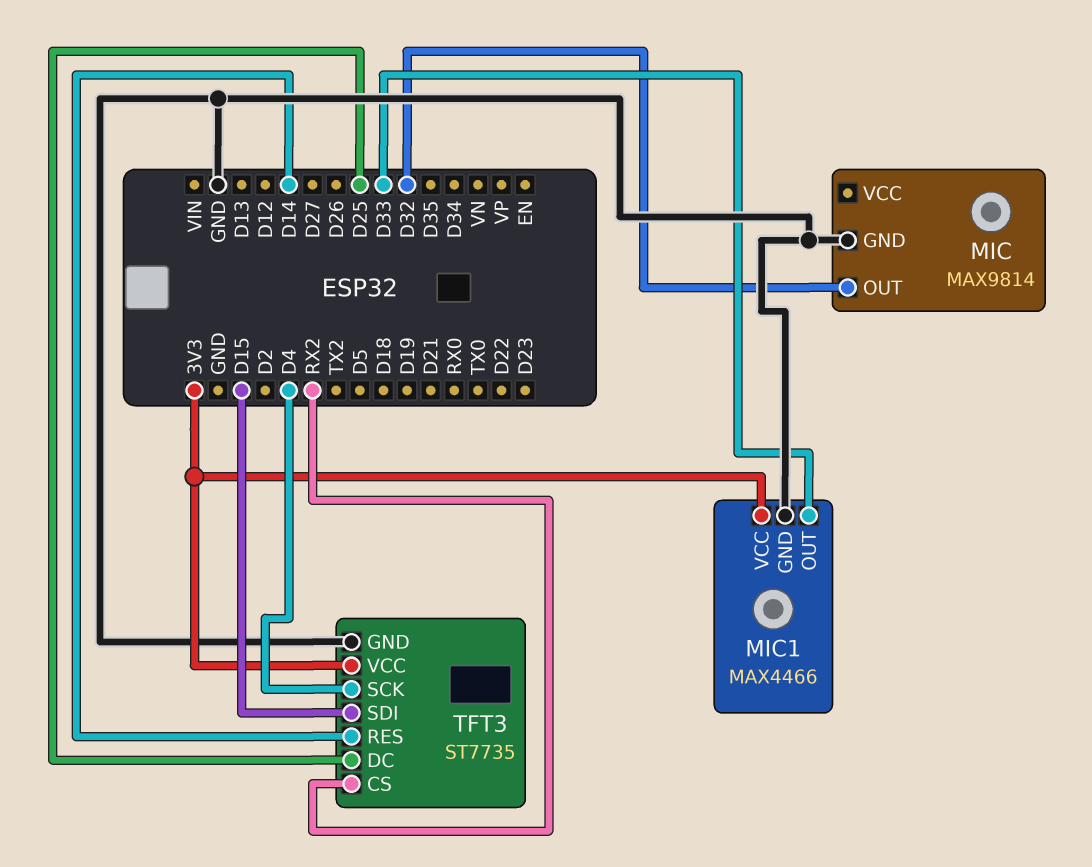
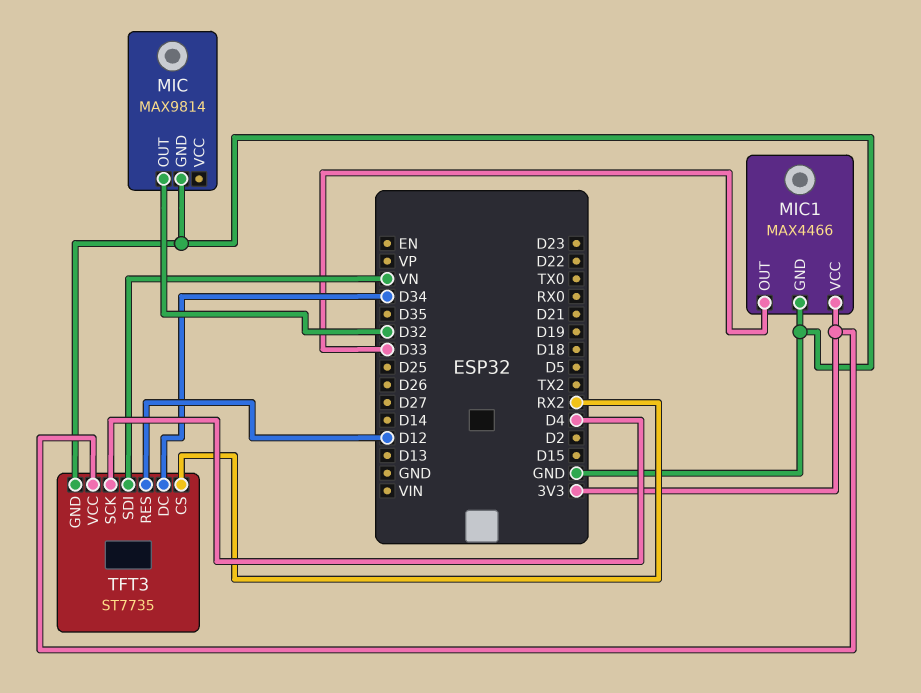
TFT3 pin DC: D25 -> D34
TFT3 pin RES: D14 -> D12
TFT3 pin SDI: D15 -> VN

